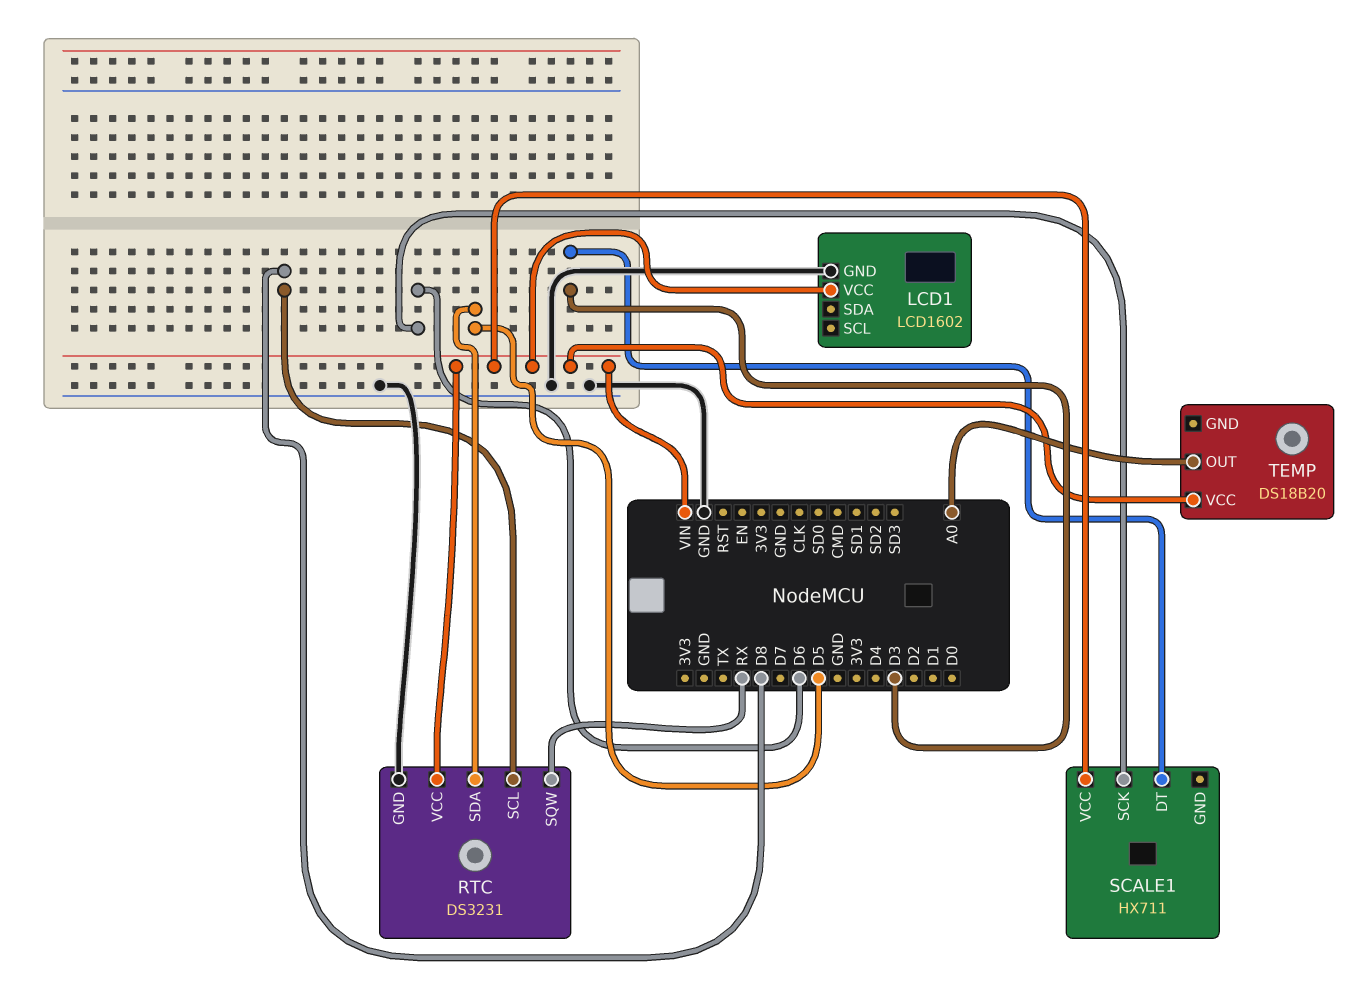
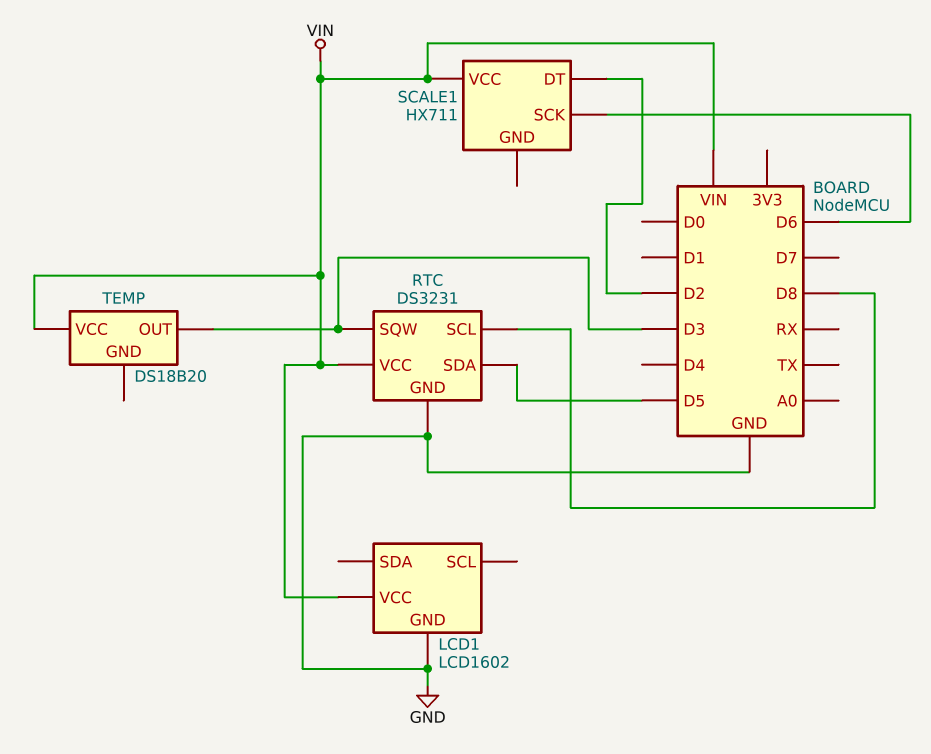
RTC pin SQW: RX -> D3
SCALE1 pin DT: D3 -> D2
TEMP pin OUT: A0 -> D3

